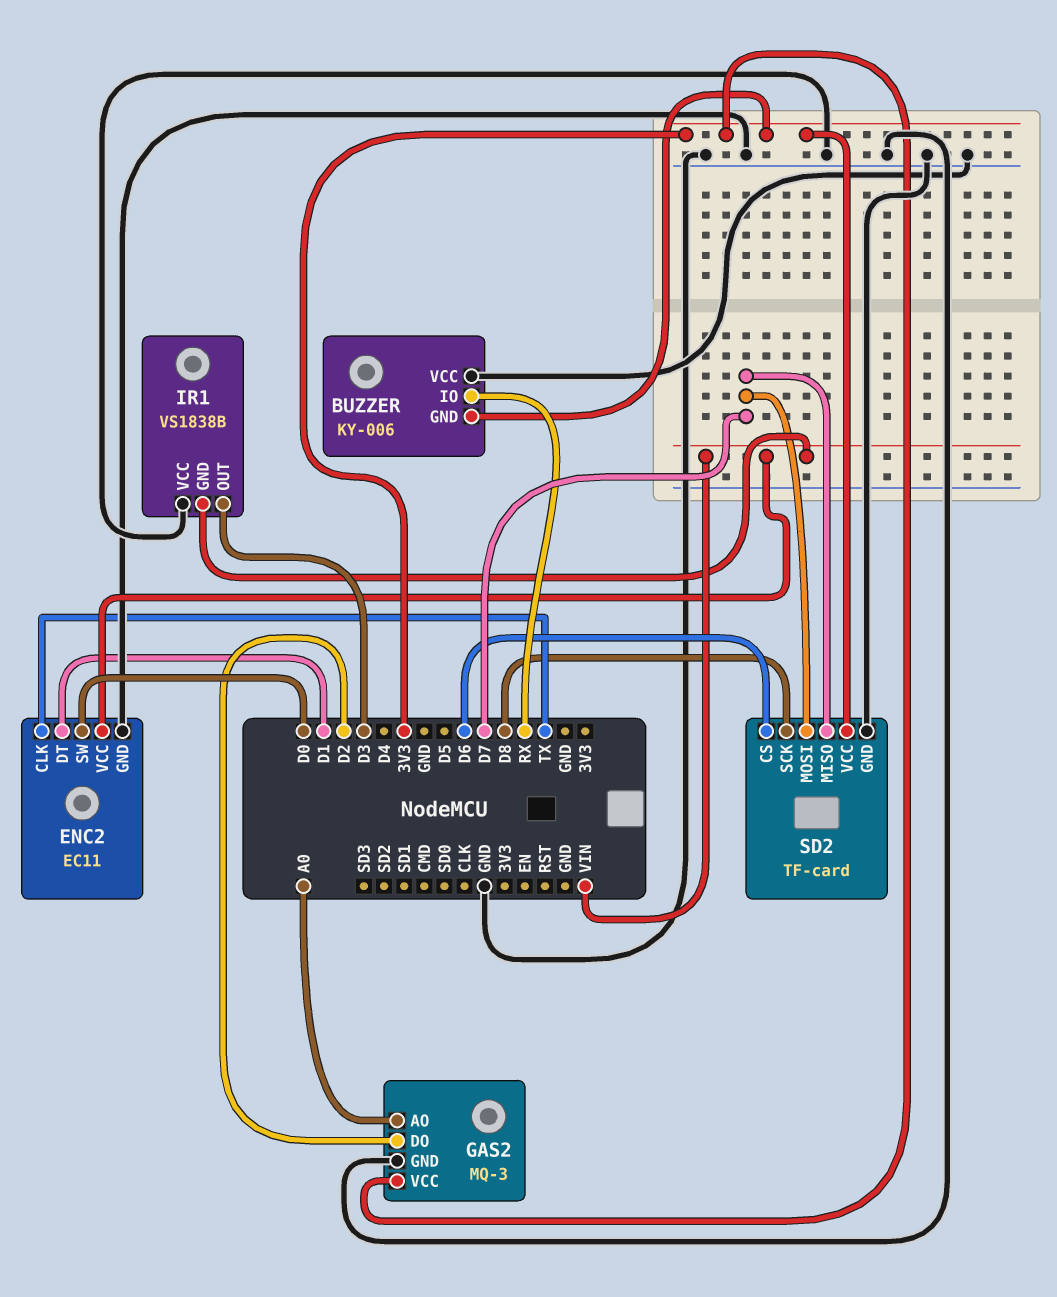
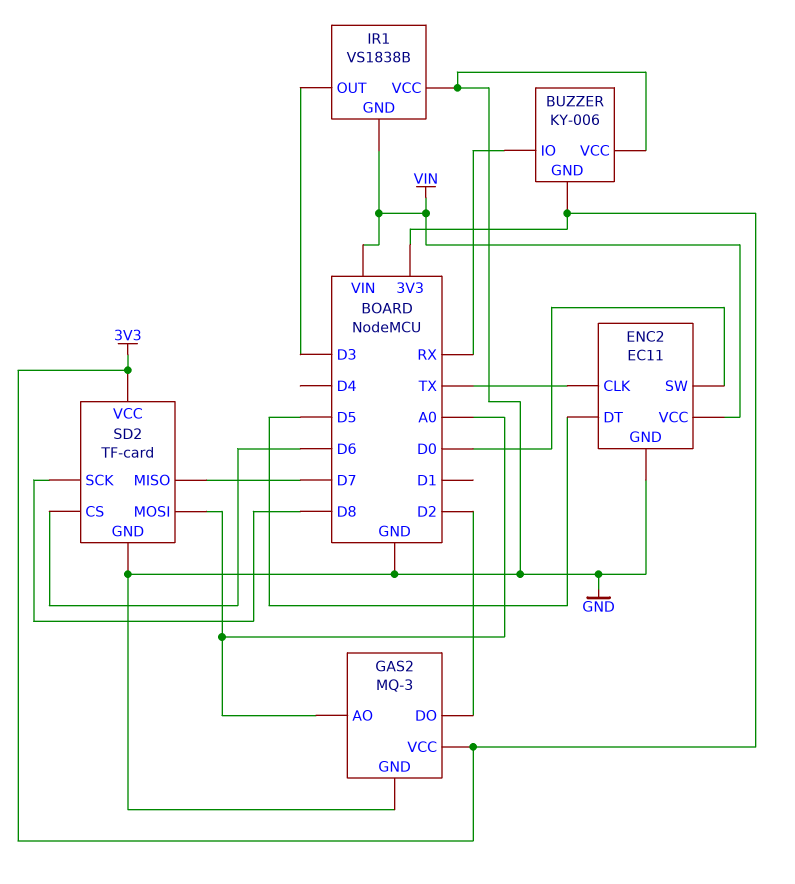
ENC2 pin DT: D1 -> D5
SD2 pin MOSI: D7 -> A0

